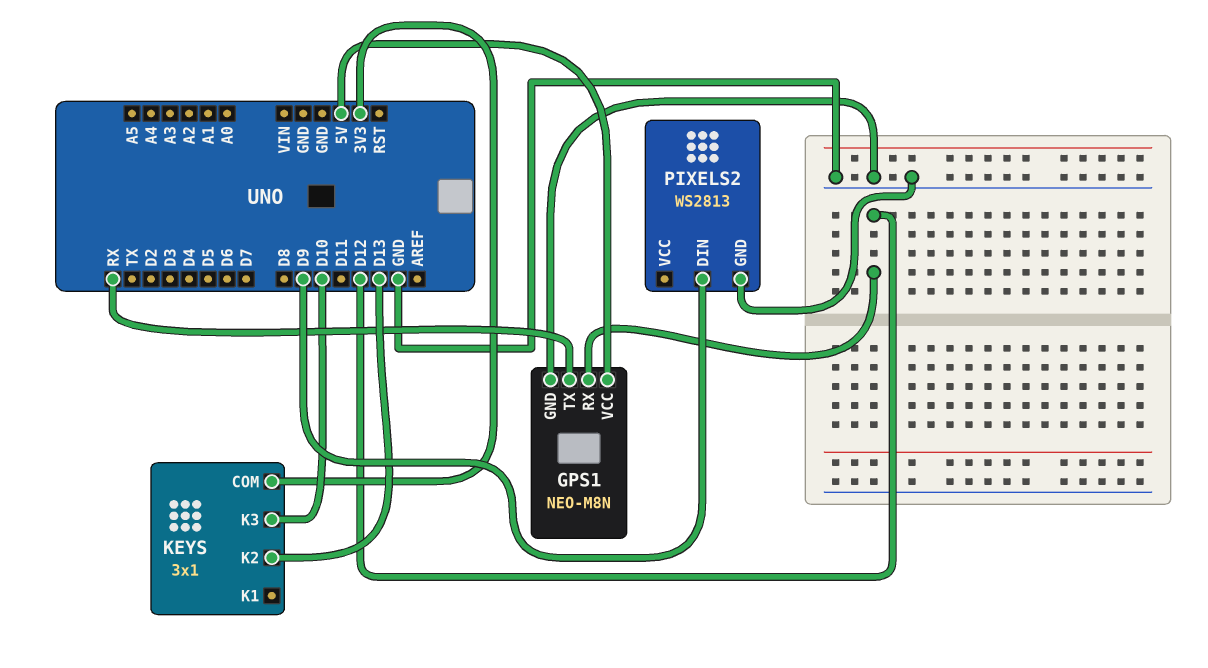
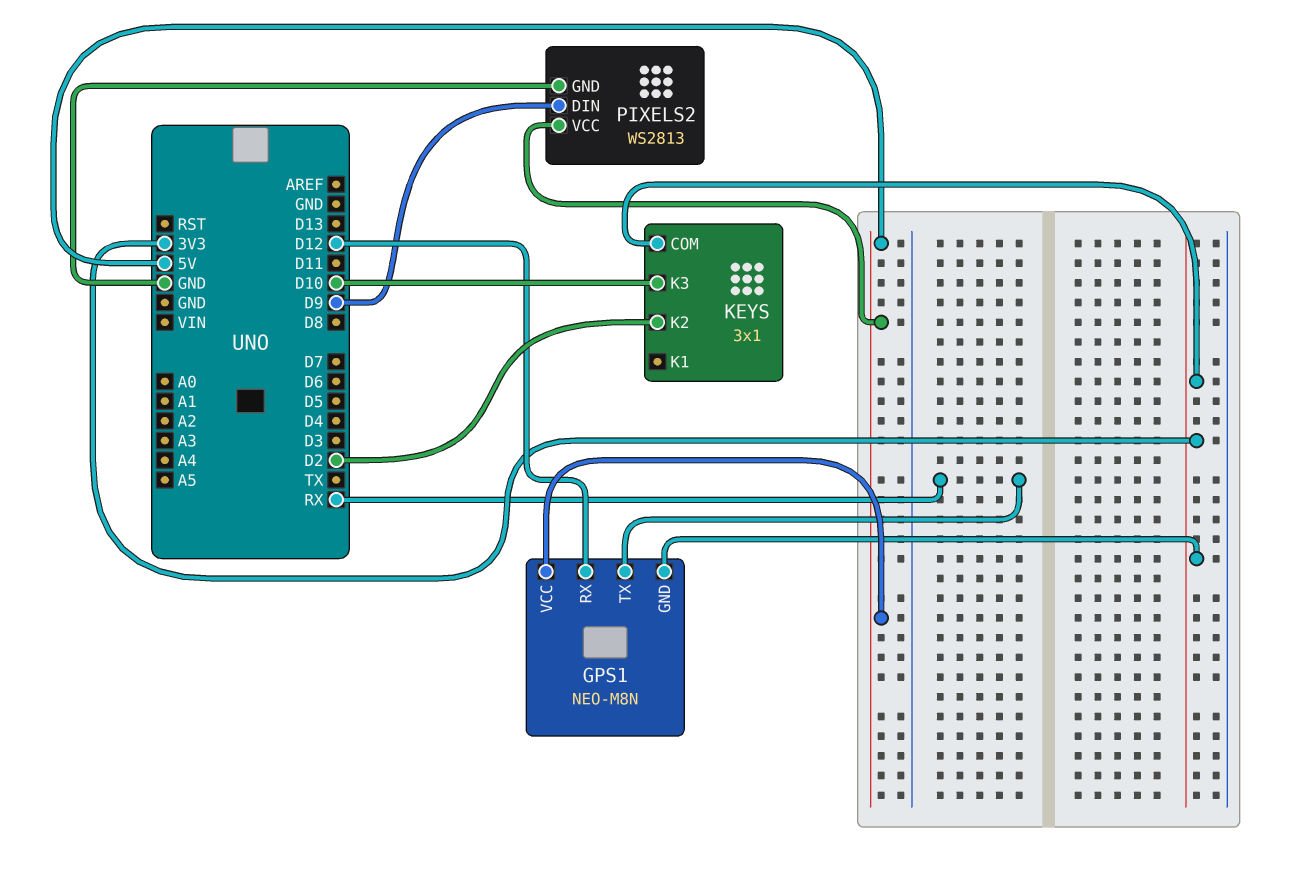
GPS1 pin GND: GND -> 3V3
KEYS pin K2: D13 -> D2
PIXELS2 pin VCC: none -> 5V

